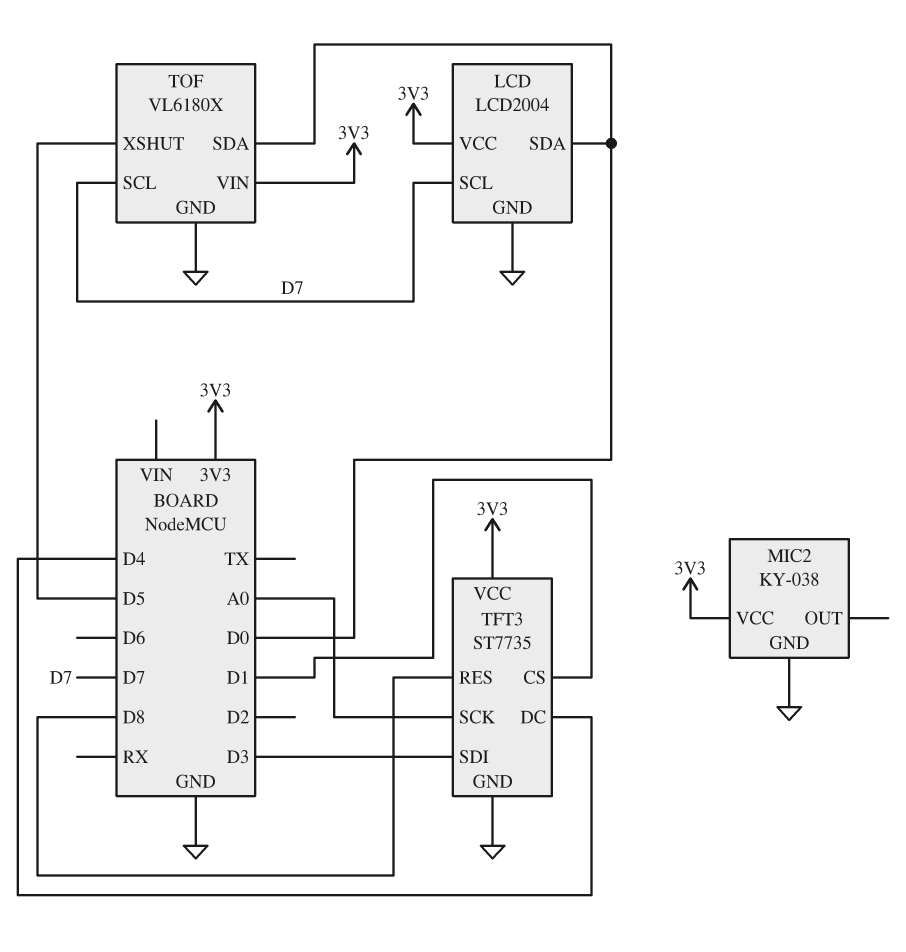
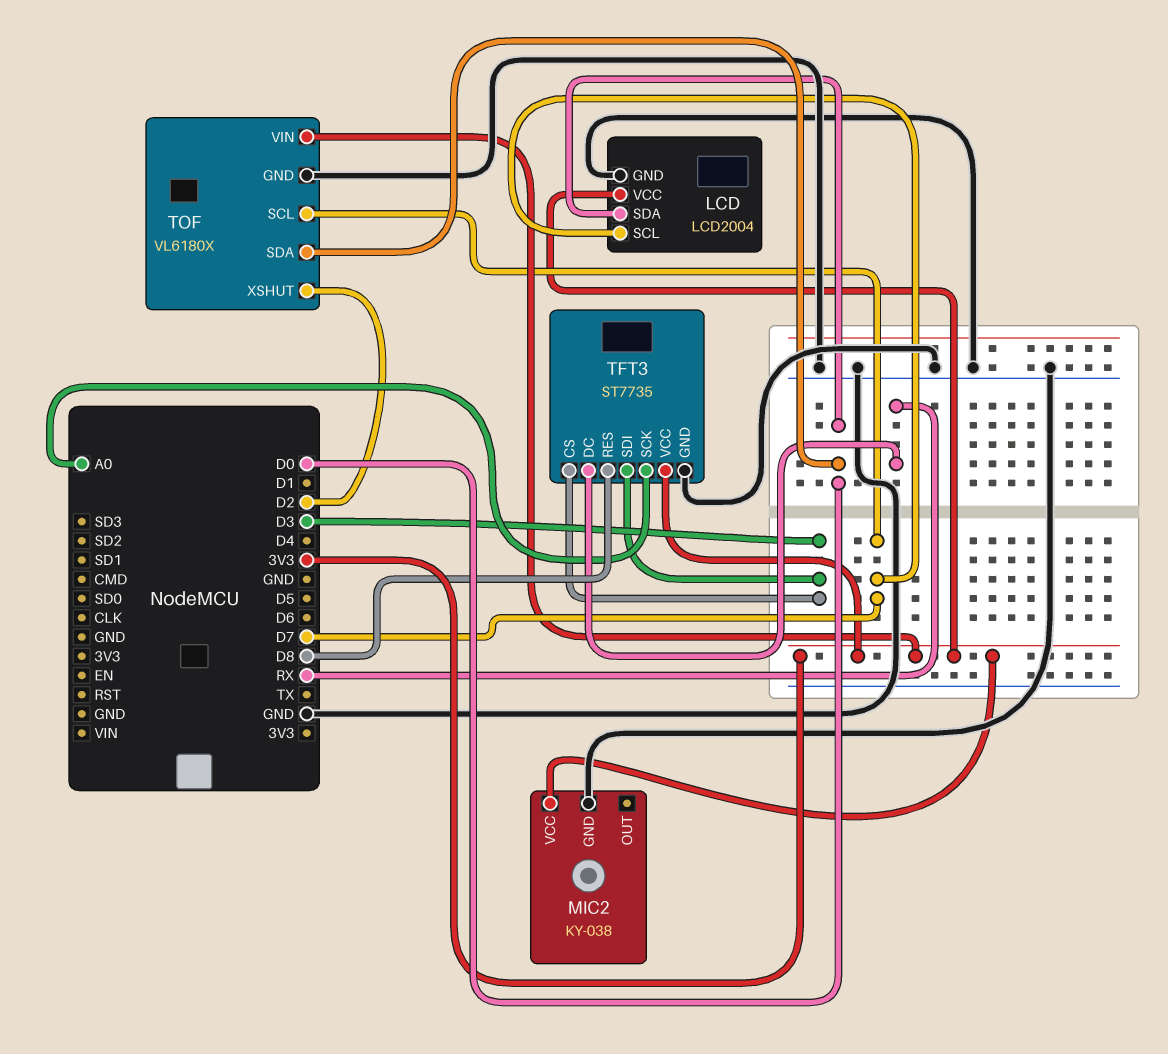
TFT3 pin CS: D1 -> D3
TFT3 pin DC: D4 -> RX
TOF pin XSHUT: D5 -> D2

